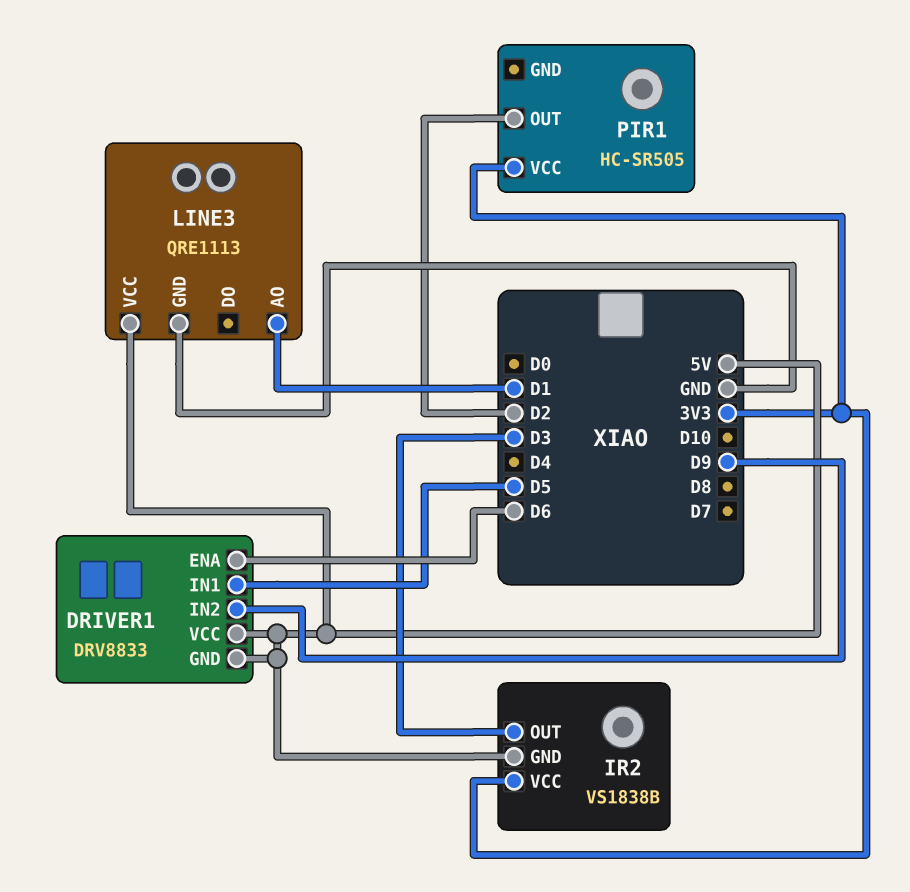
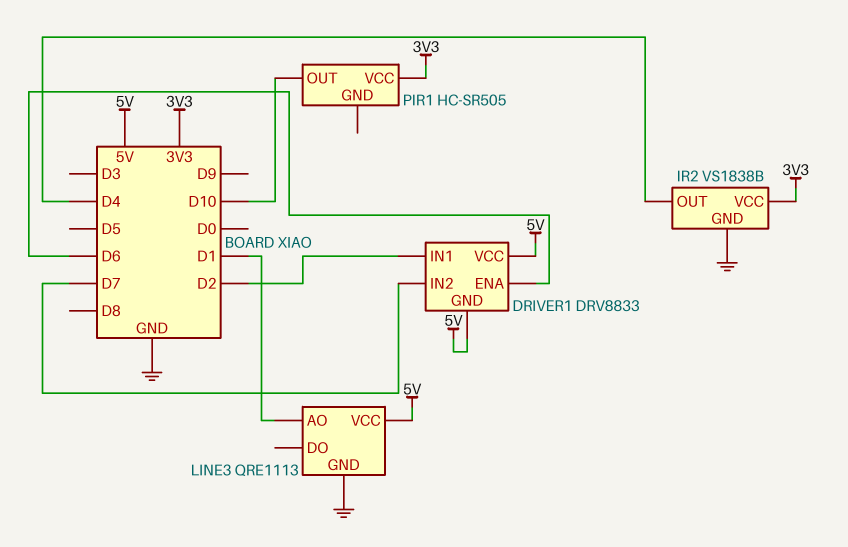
DRIVER1 pin IN1: D5 -> D2
DRIVER1 pin IN2: D9 -> D7
IR2 pin GND: 5V -> GND
IR2 pin OUT: D3 -> D4
PIR1 pin OUT: D2 -> D10

